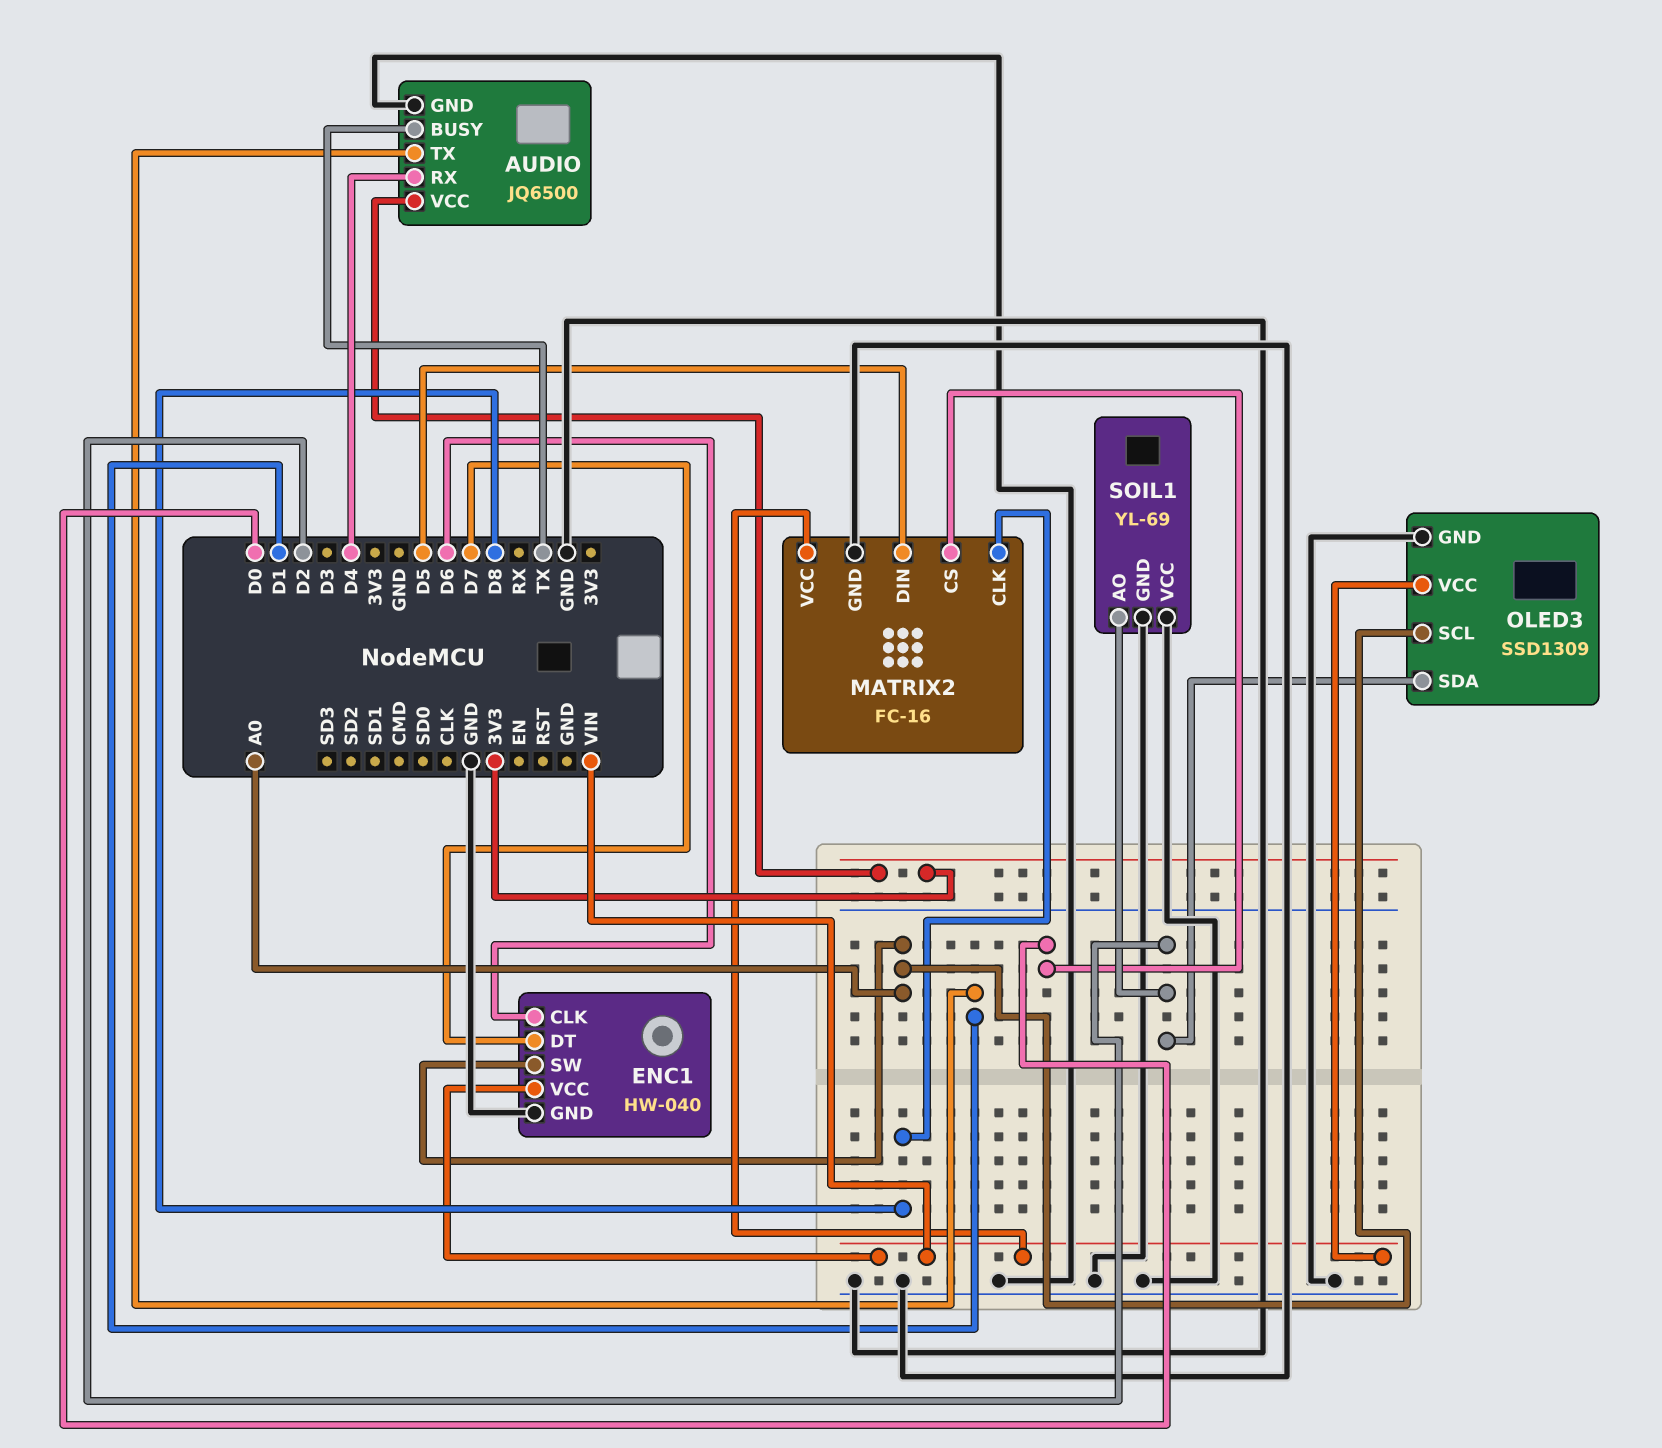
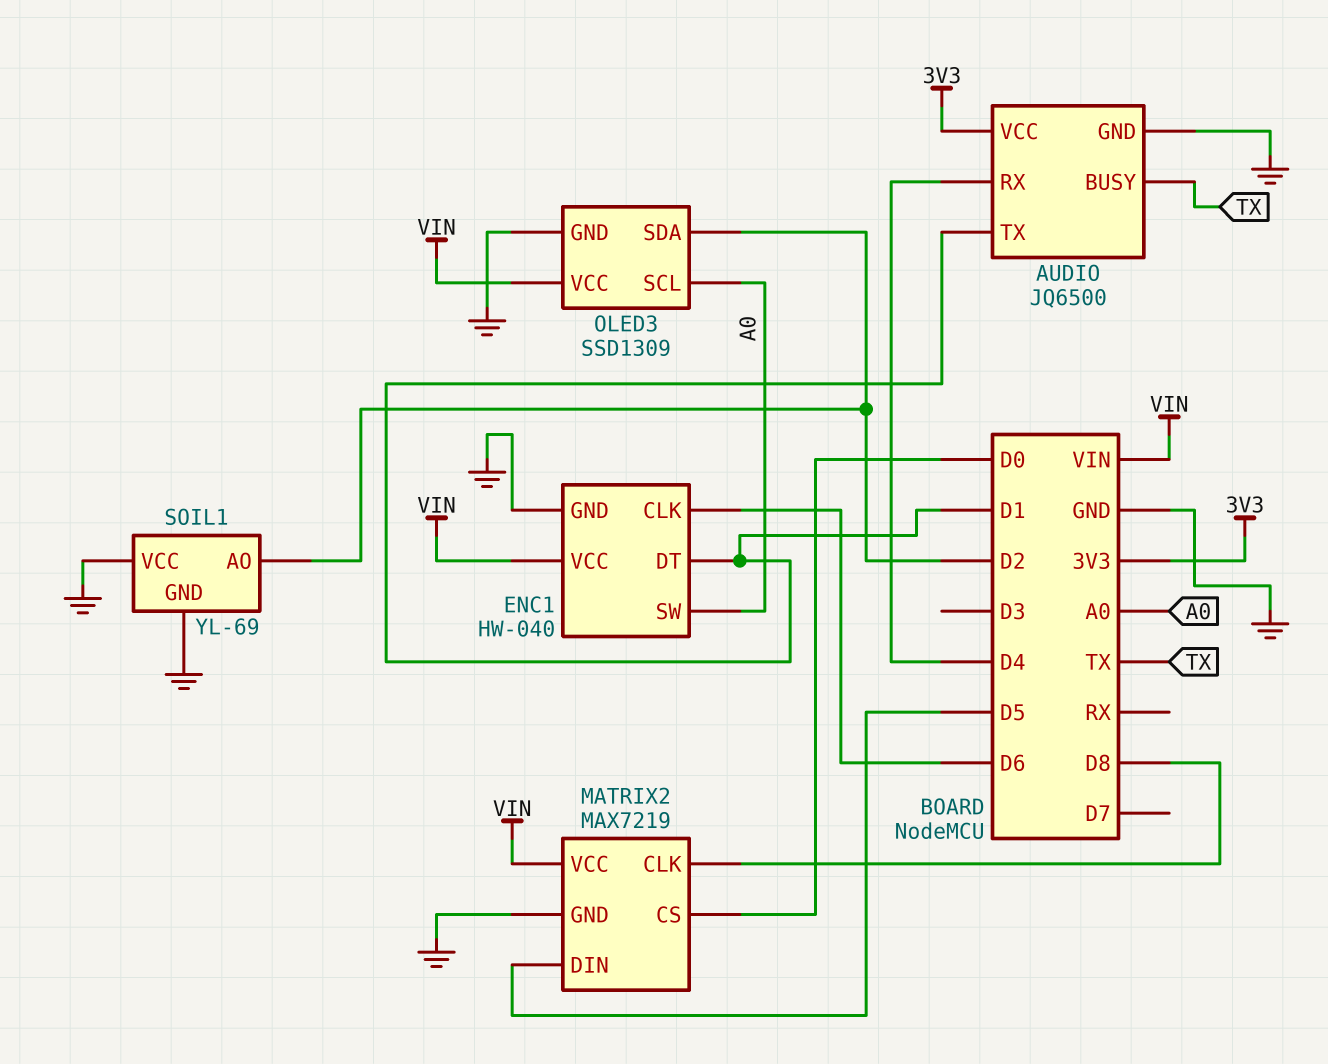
ENC1 pin DT: D7 -> D1
MATRIX2: FC-16 -> MAX7219

